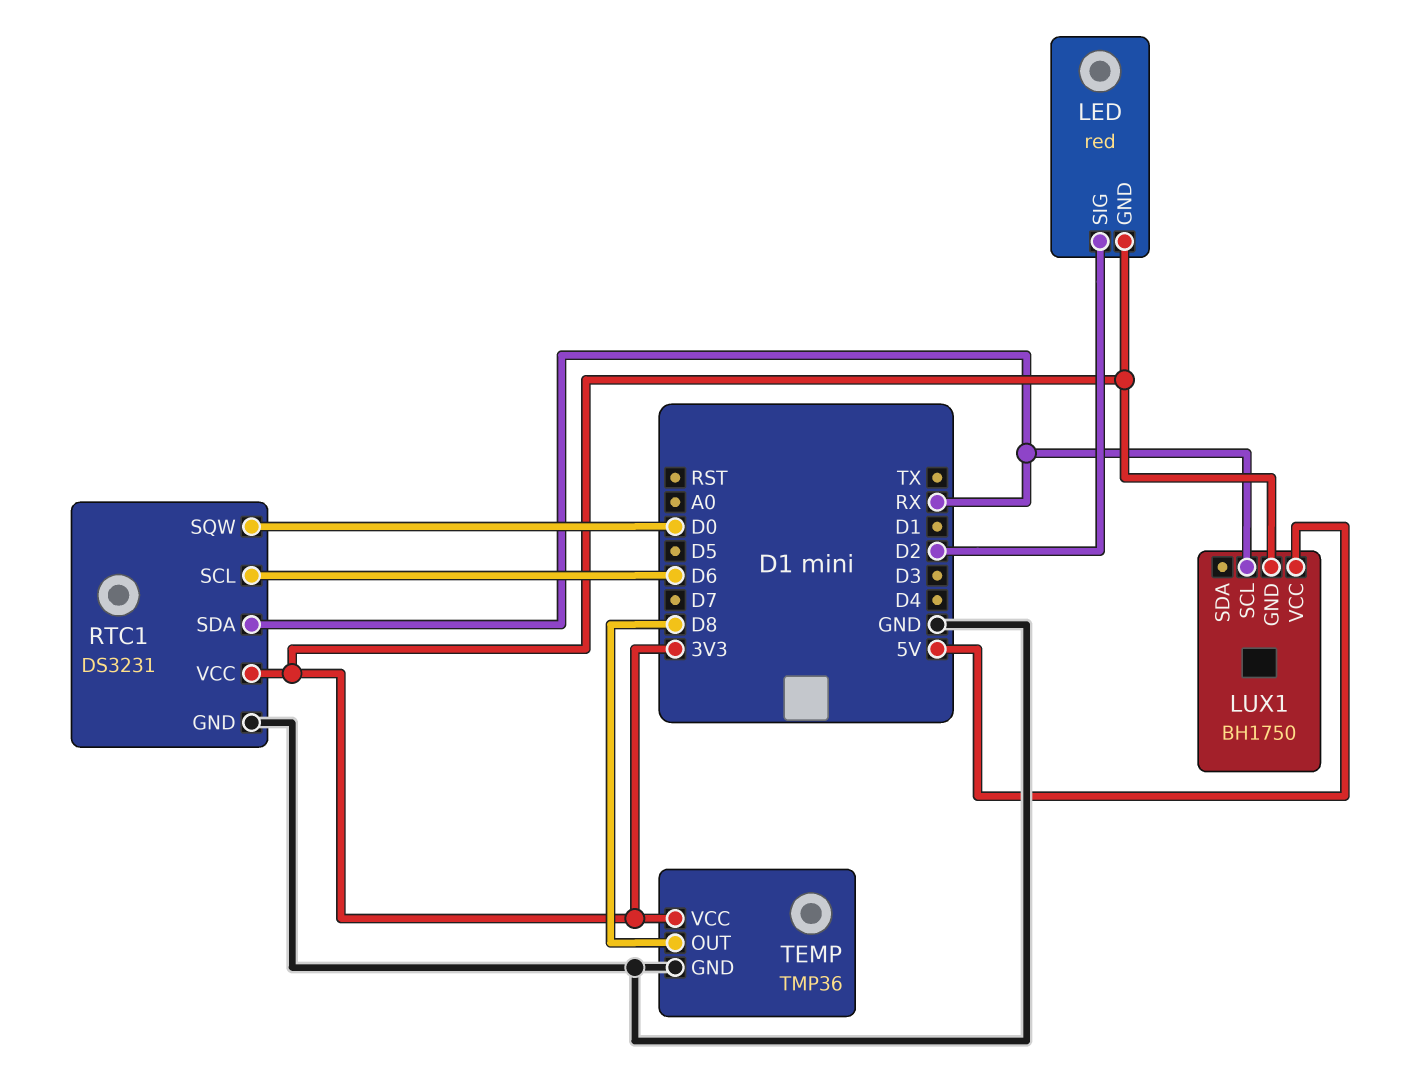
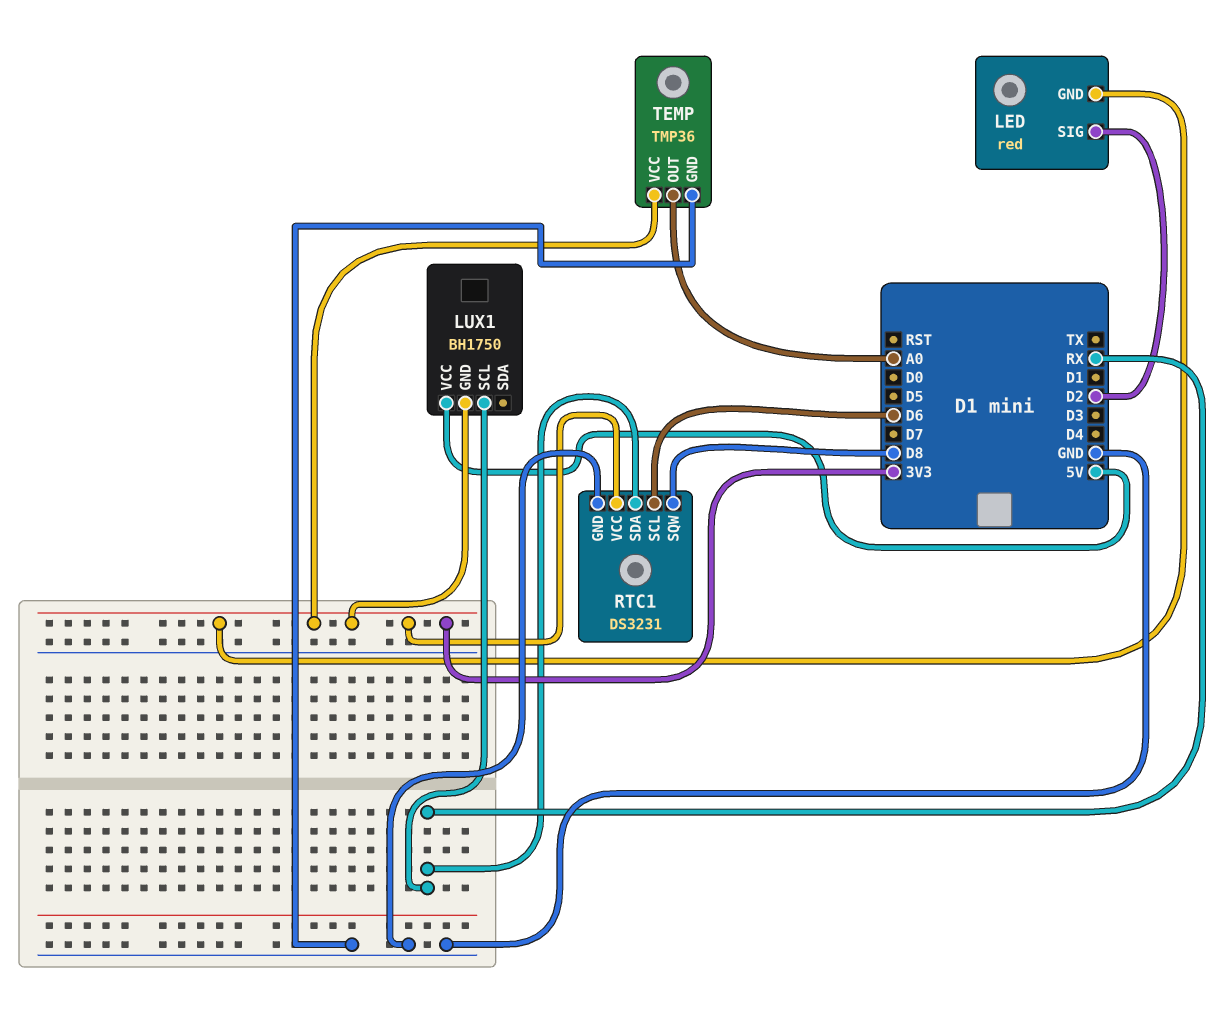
RTC1 pin SQW: D0 -> D8
TEMP pin OUT: D8 -> A0

